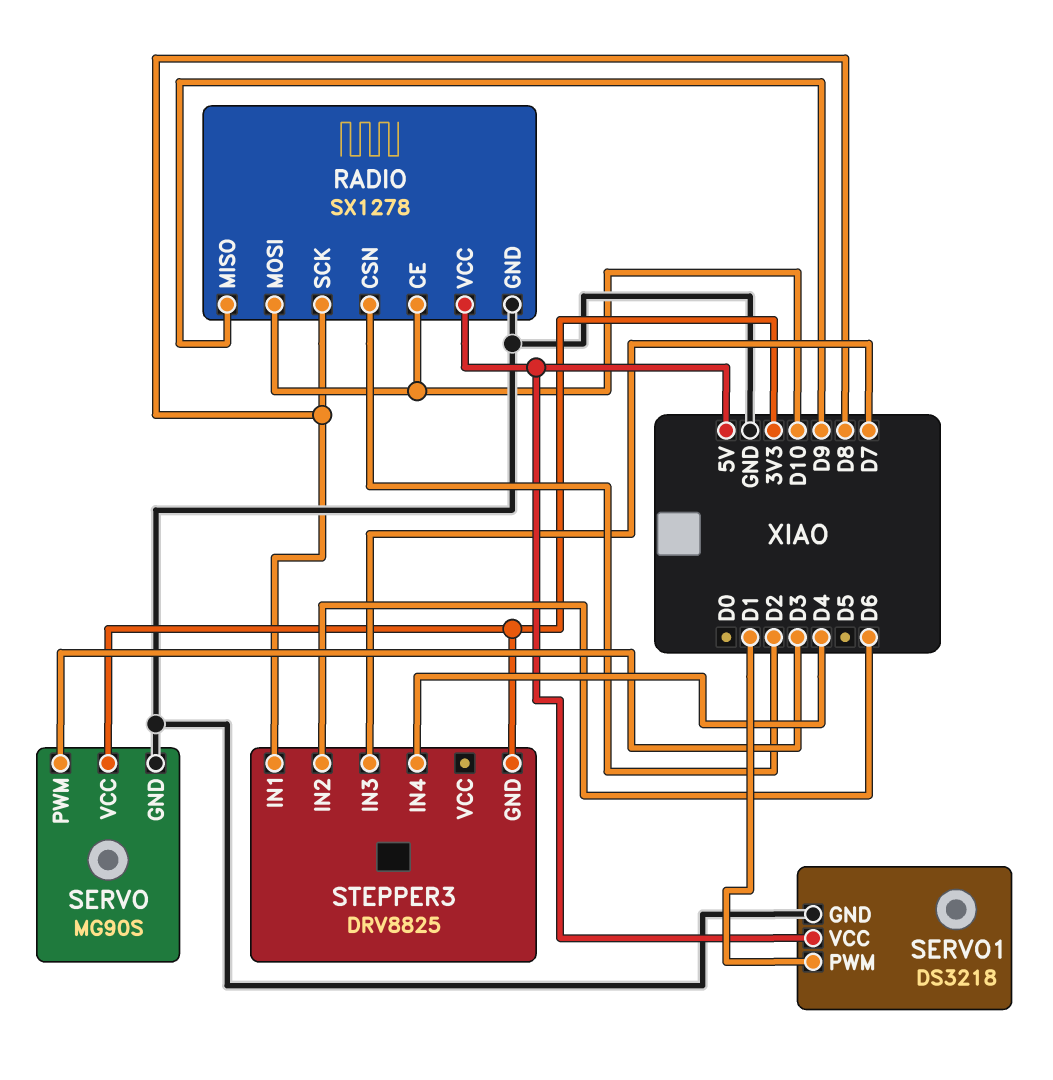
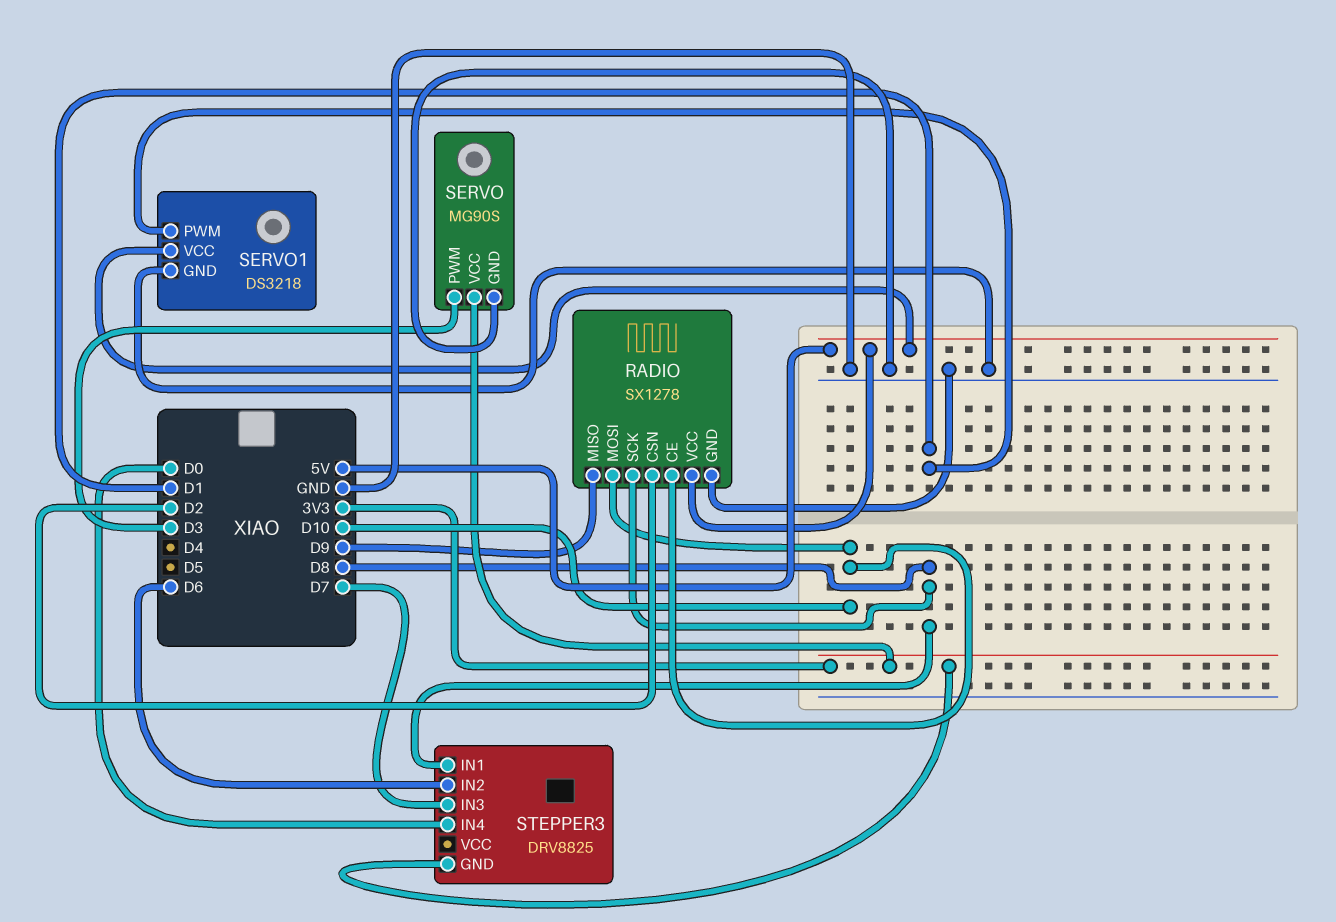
STEPPER3 pin IN4: D4 -> D0

